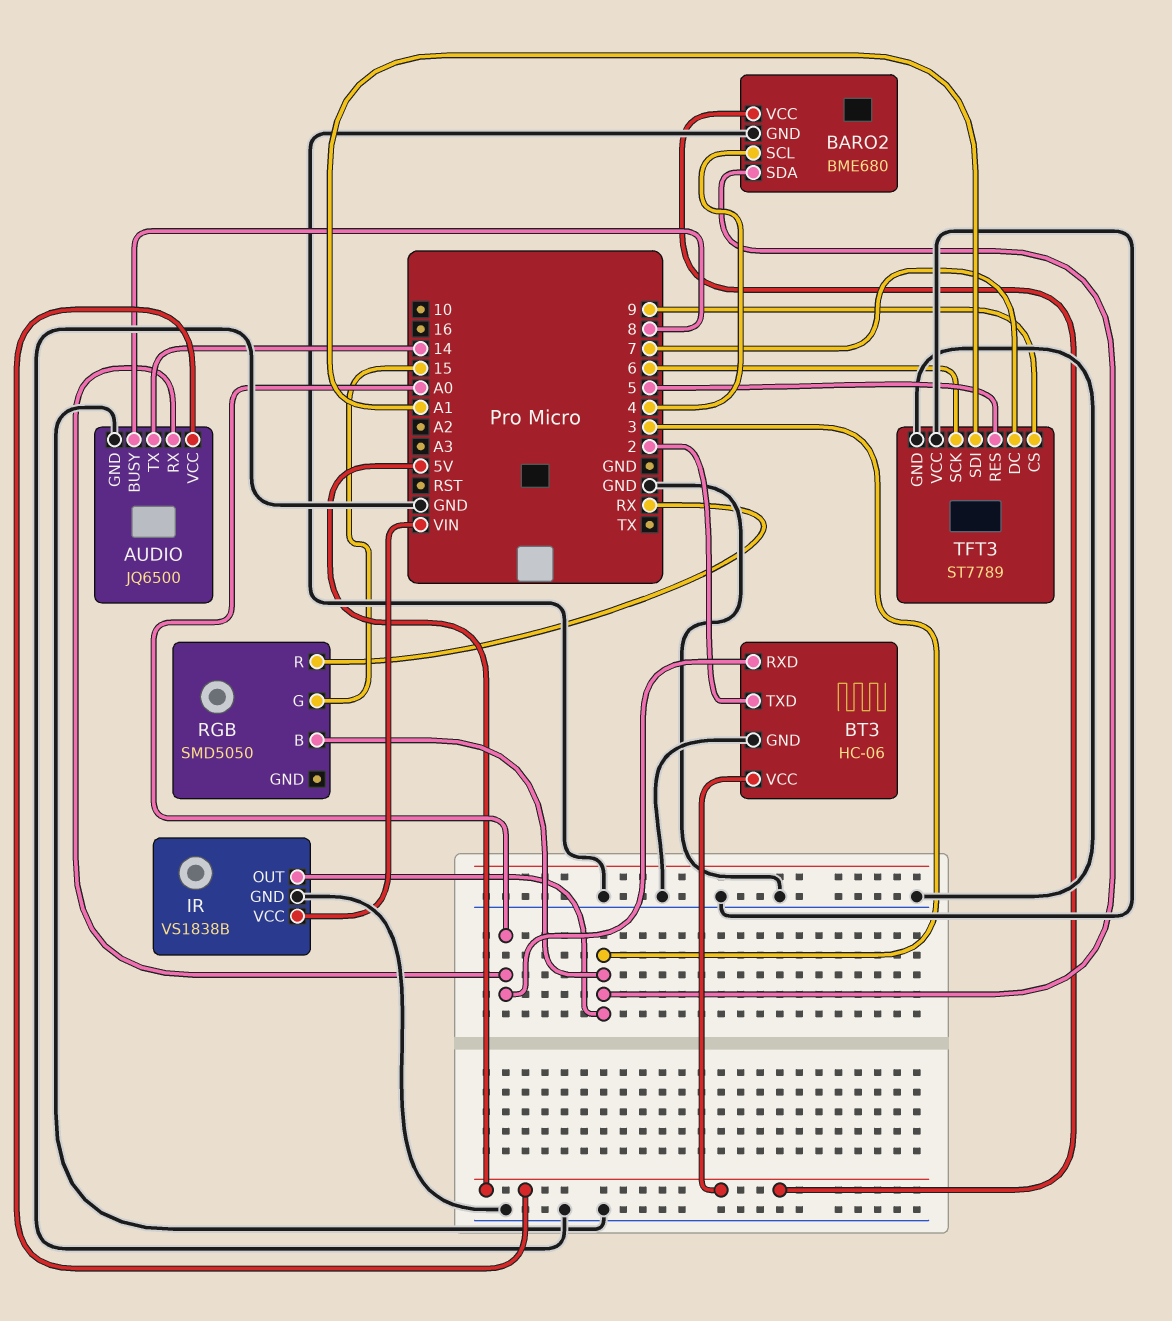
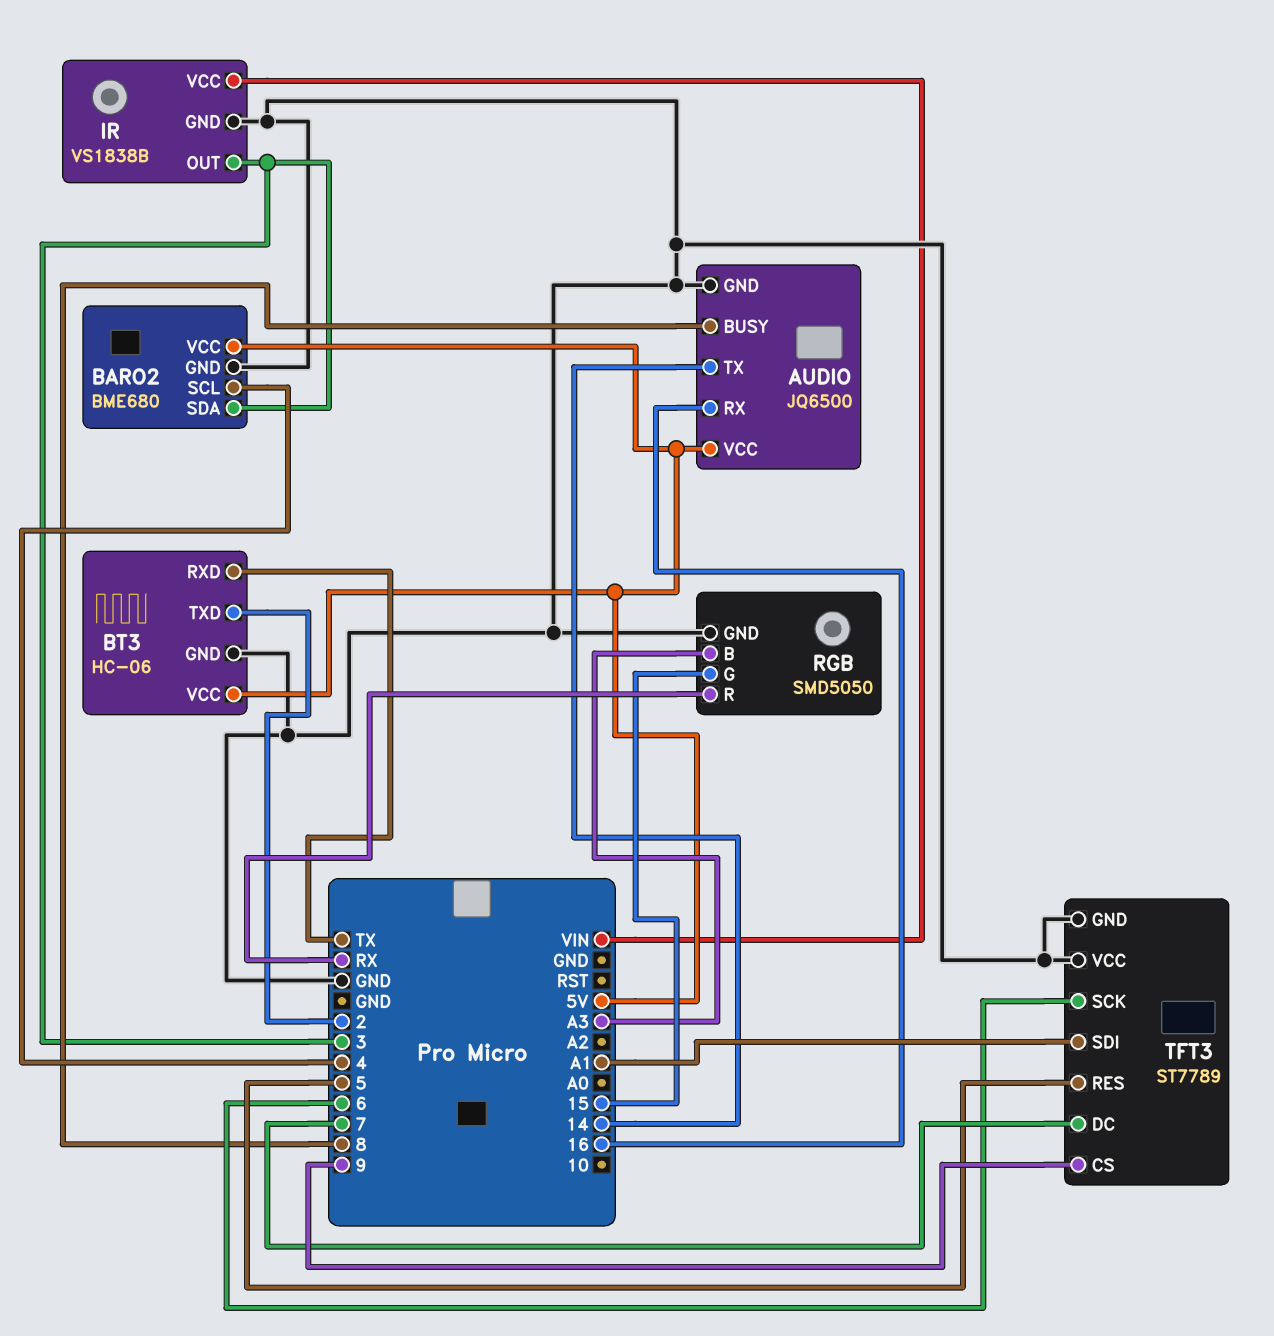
AUDIO pin RX: A0 -> 16
BT3 pin RXD: A0 -> TX
RGB pin B: 3 -> A3
RGB pin GND: none -> GND

